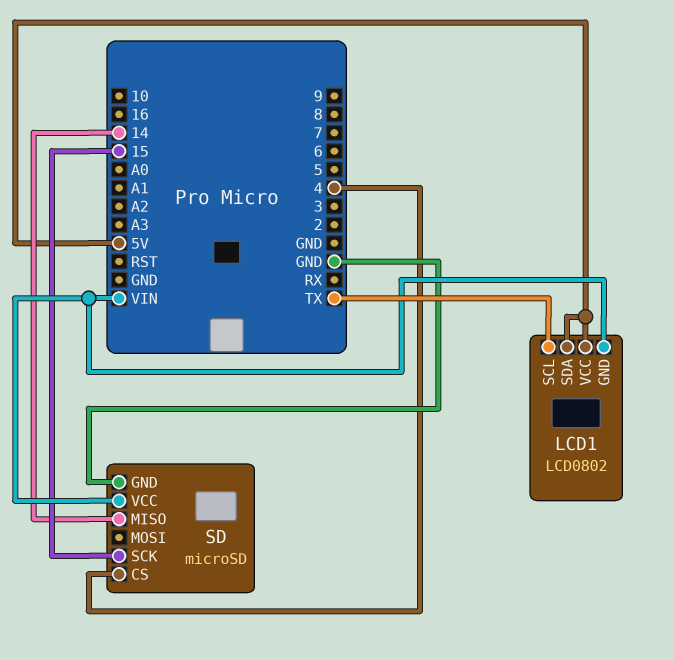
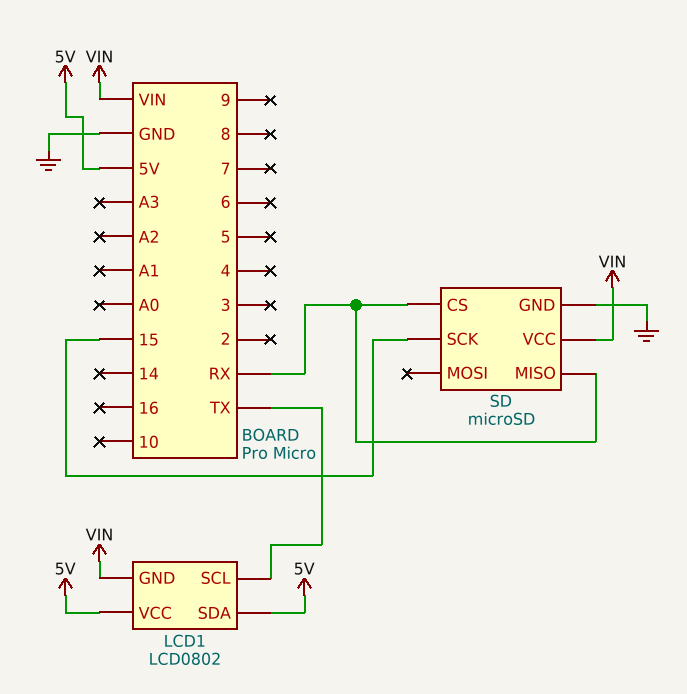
SD pin CS: 4 -> RX
SD pin MISO: 14 -> RX

